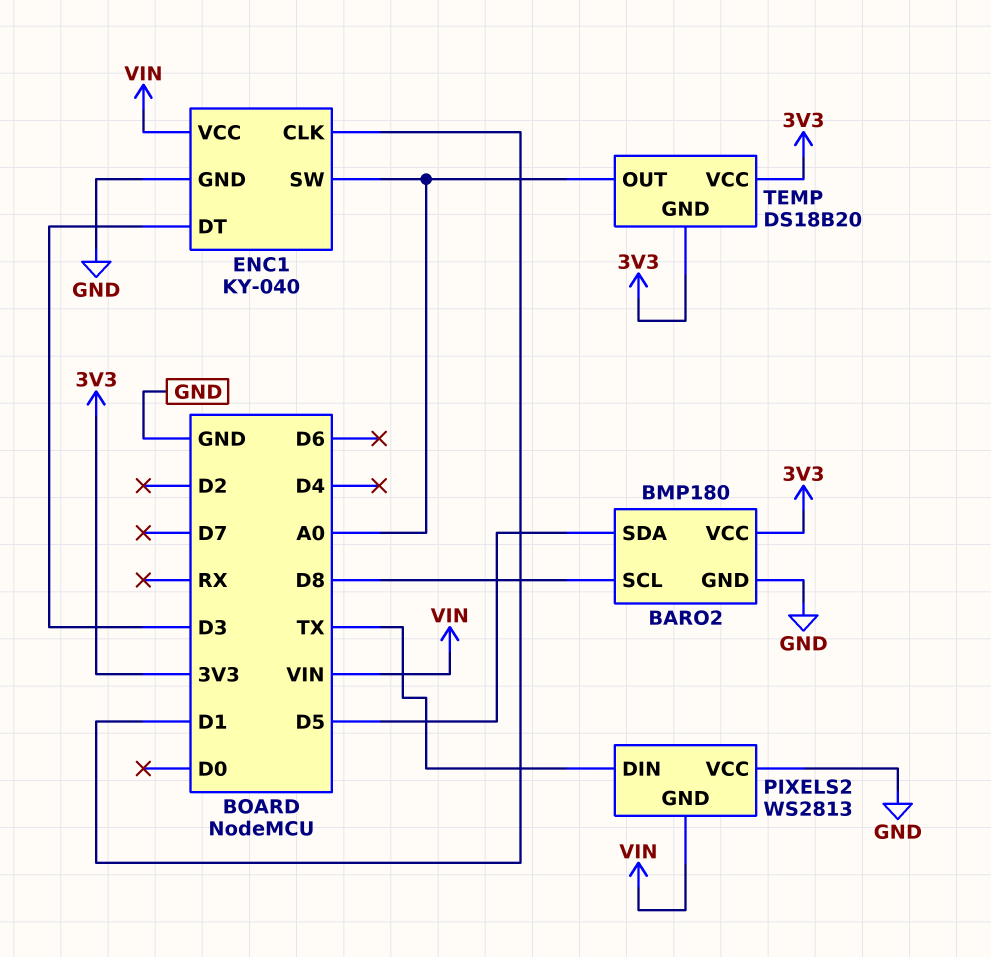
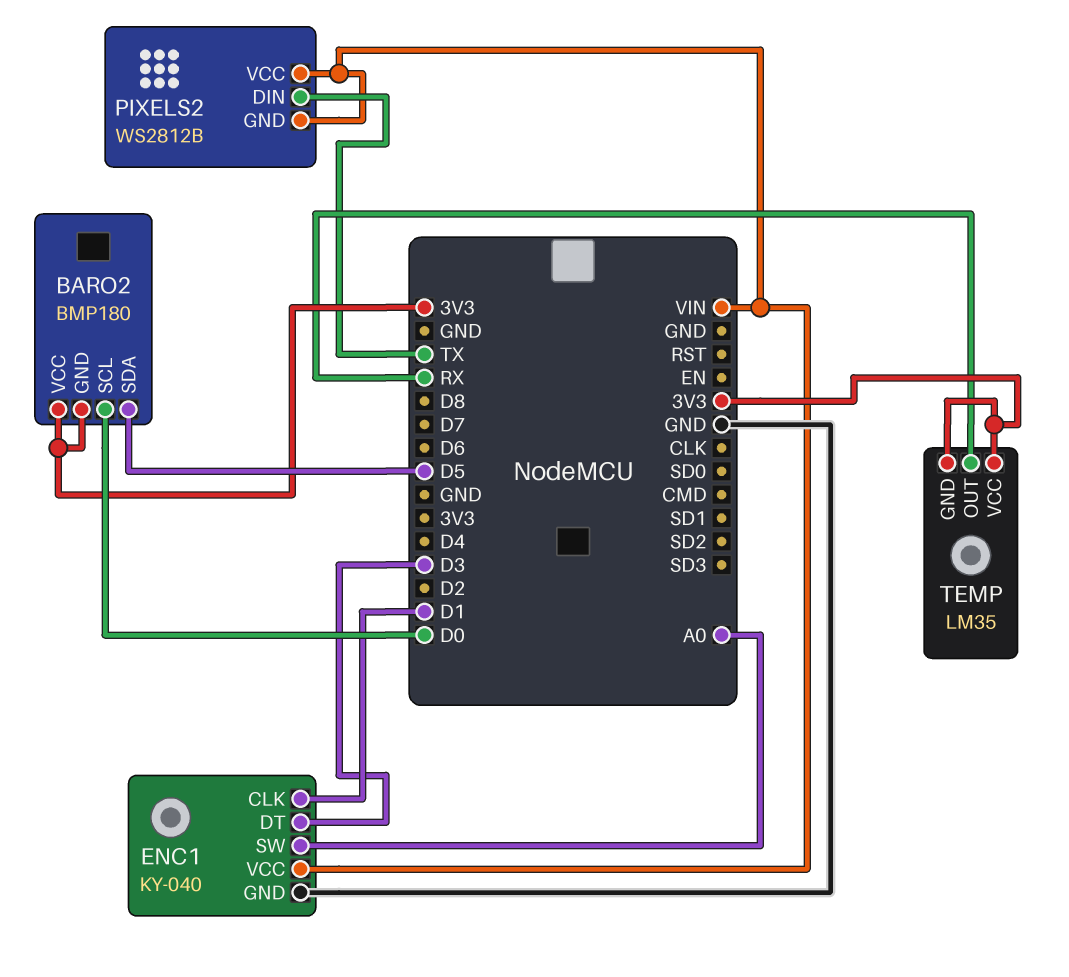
BARO2 pin GND: GND -> 3V3
BARO2 pin SCL: D8 -> D0
PIXELS2: WS2813 -> WS2812B
PIXELS2 pin VCC: GND -> VIN
TEMP: DS18B20 -> LM35
TEMP pin OUT: A0 -> RX

